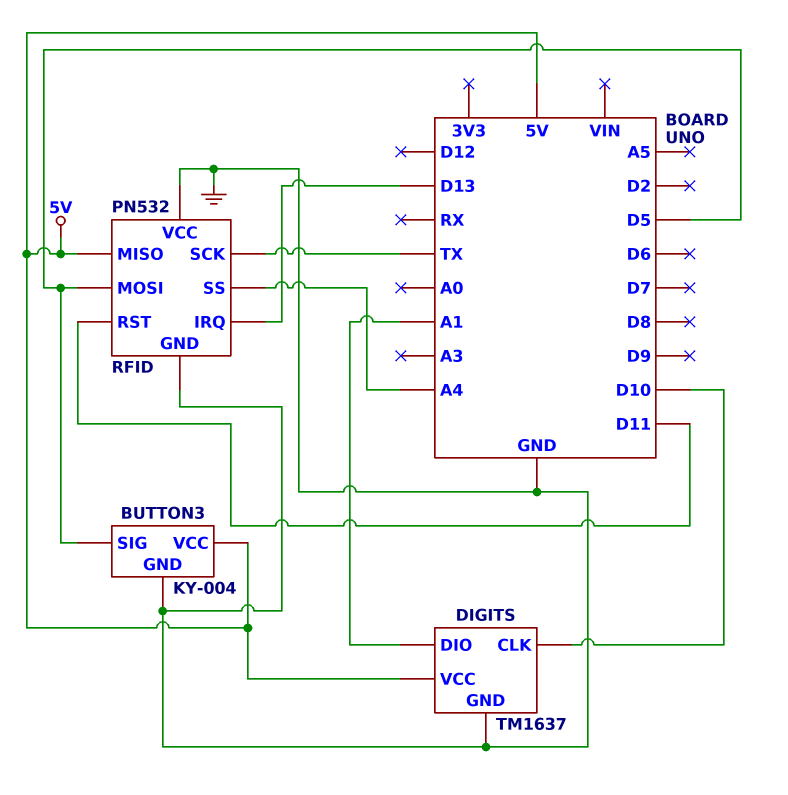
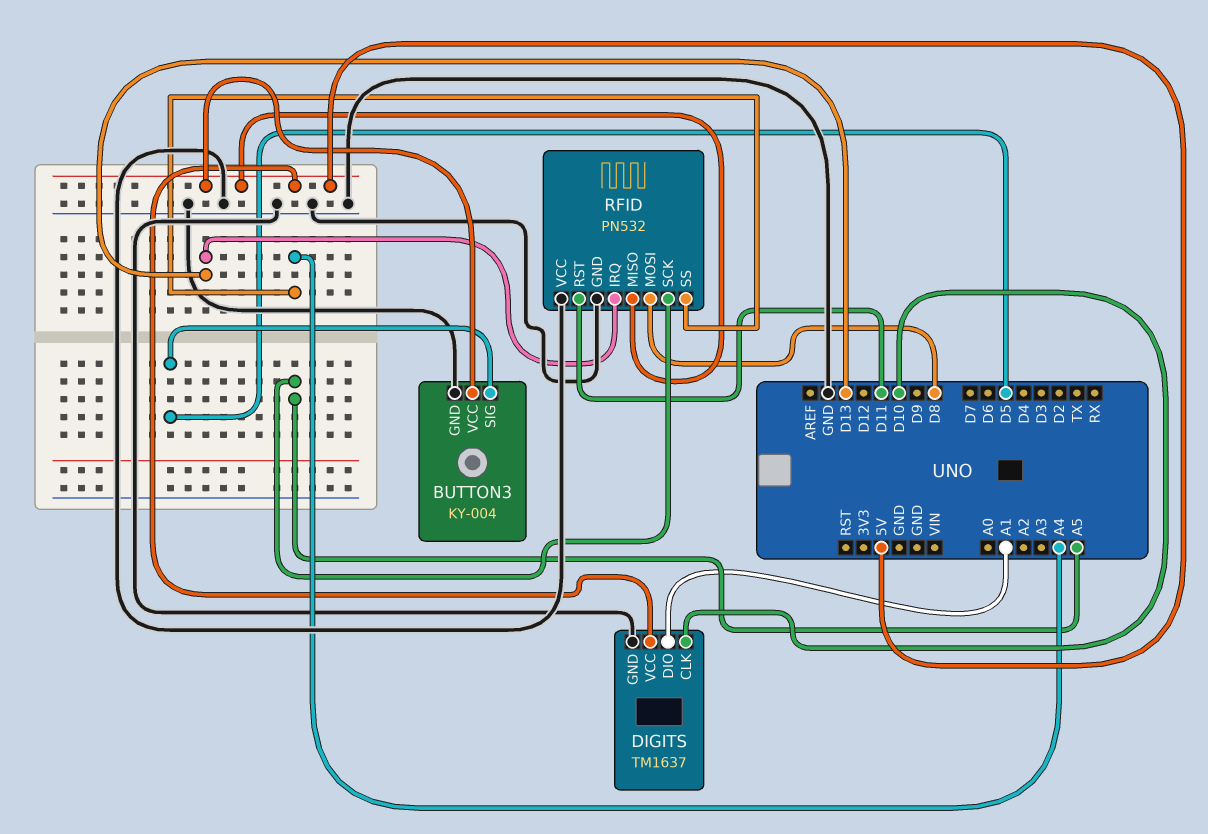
RFID pin MOSI: D5 -> D8
RFID pin SCK: TX -> A5

